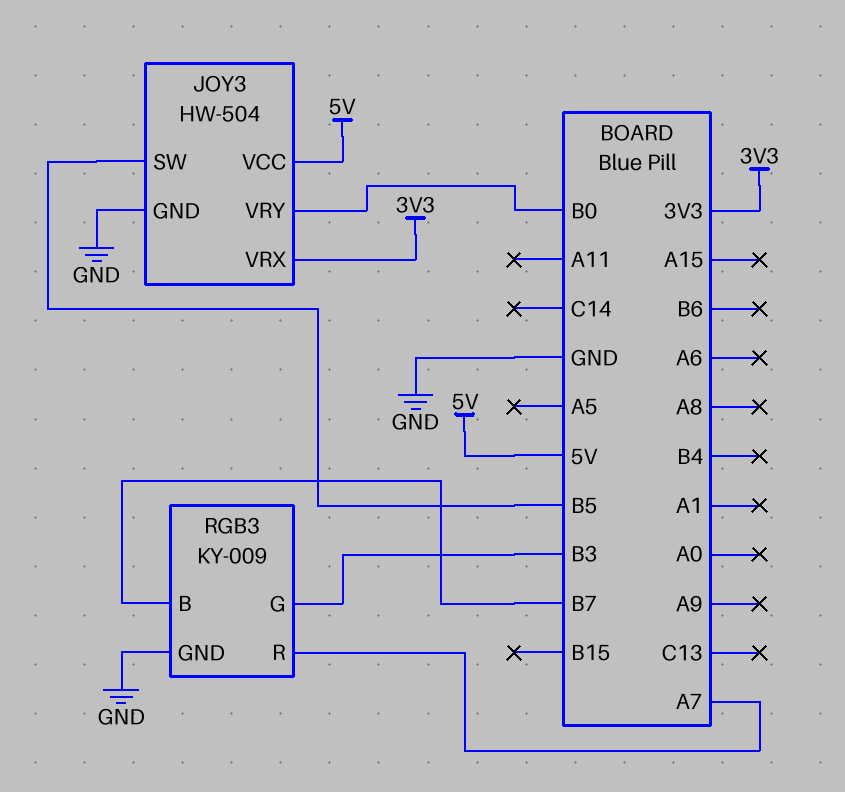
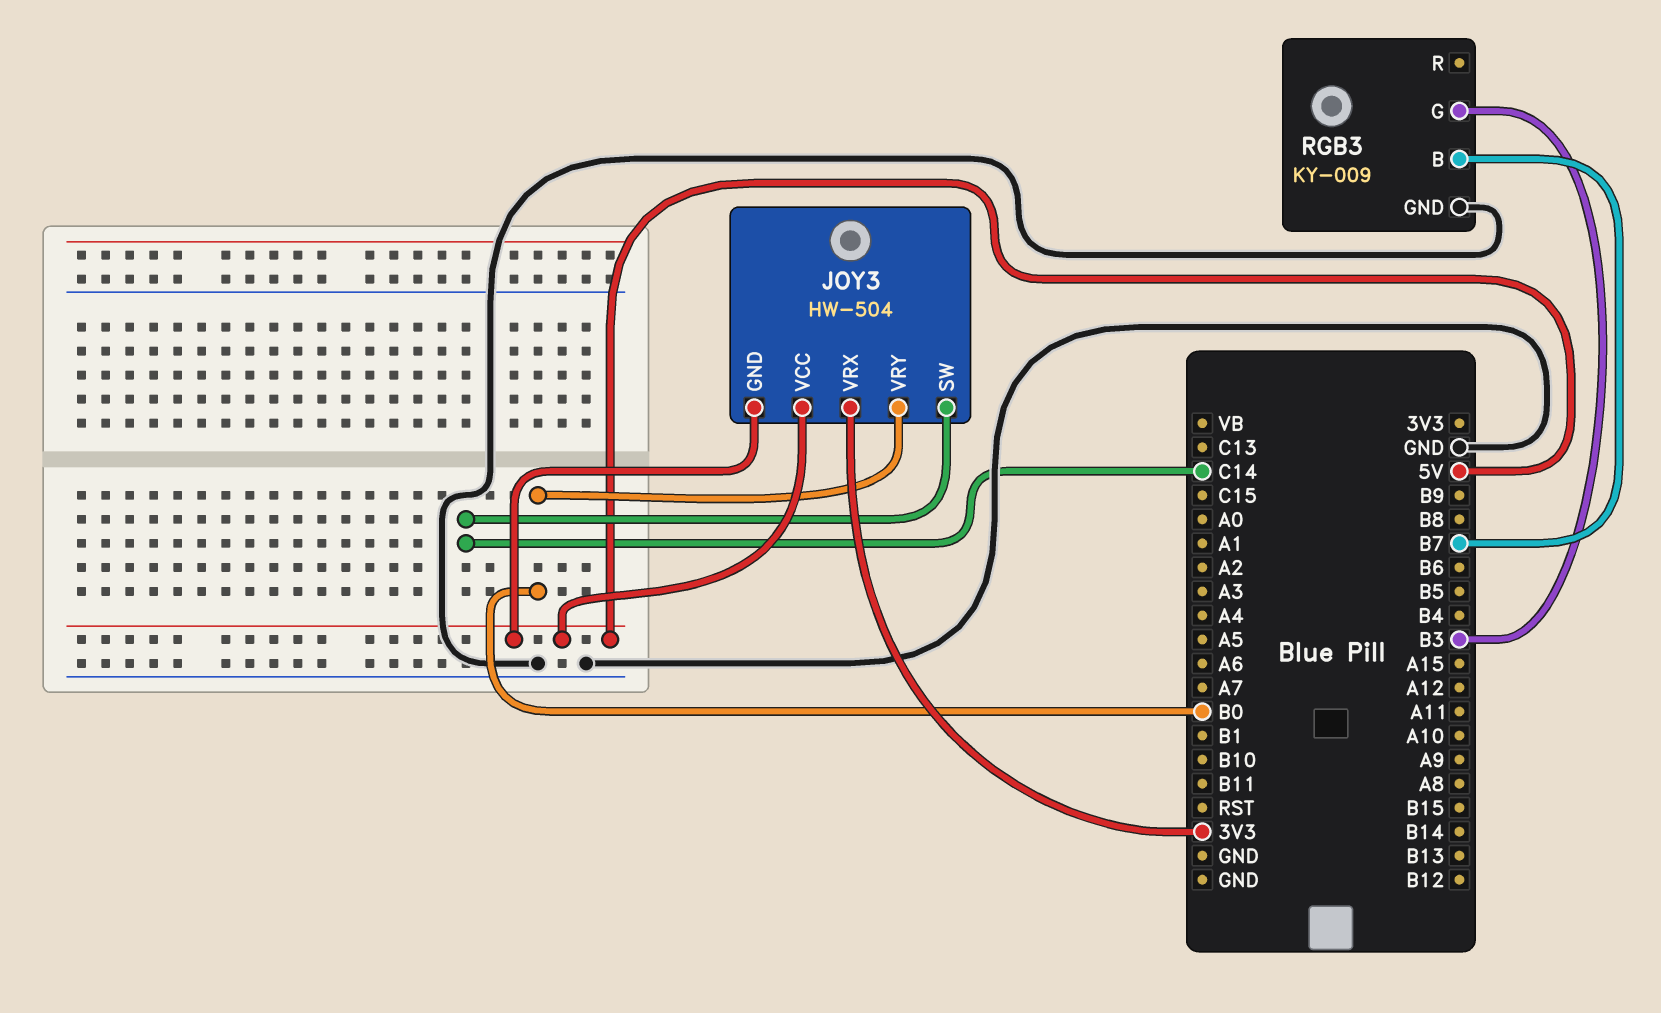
JOY3 pin GND: GND -> 5V
JOY3 pin SW: B5 -> C14
RGB3 pin R: A7 -> none

